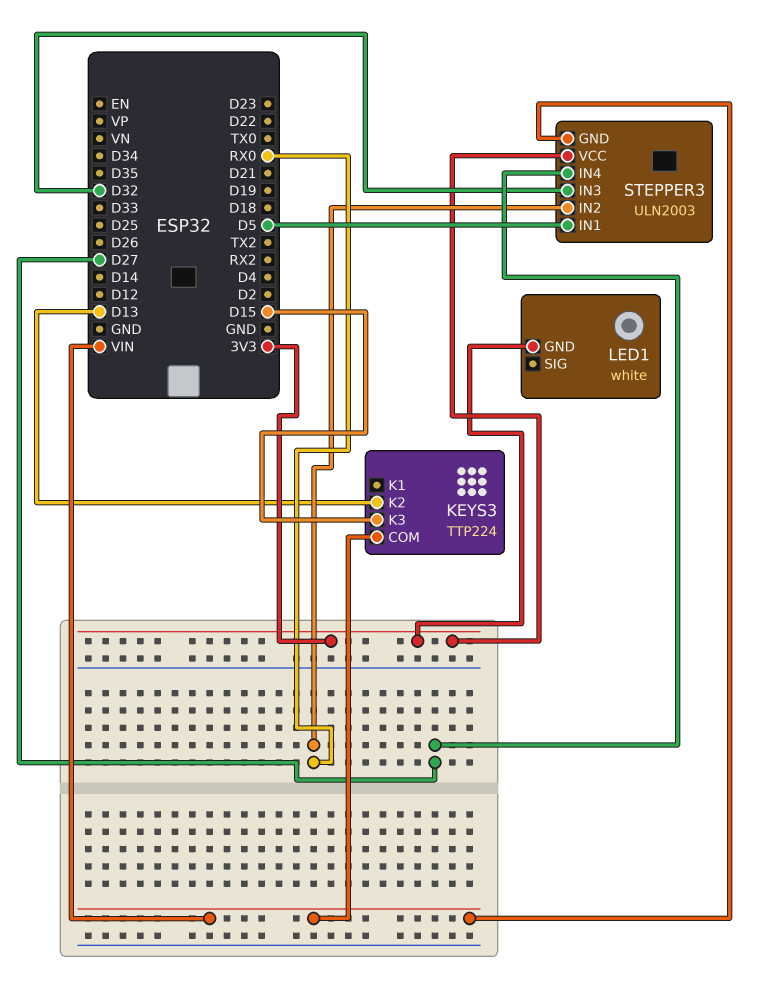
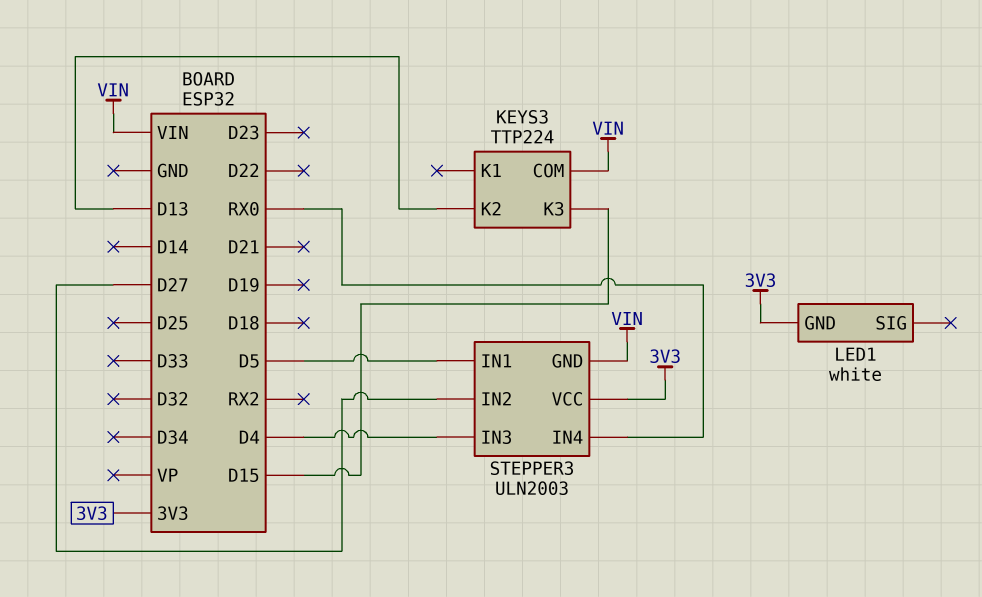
STEPPER3 pin IN2: RX0 -> D27
STEPPER3 pin IN3: D32 -> D4
STEPPER3 pin IN4: D27 -> RX0

